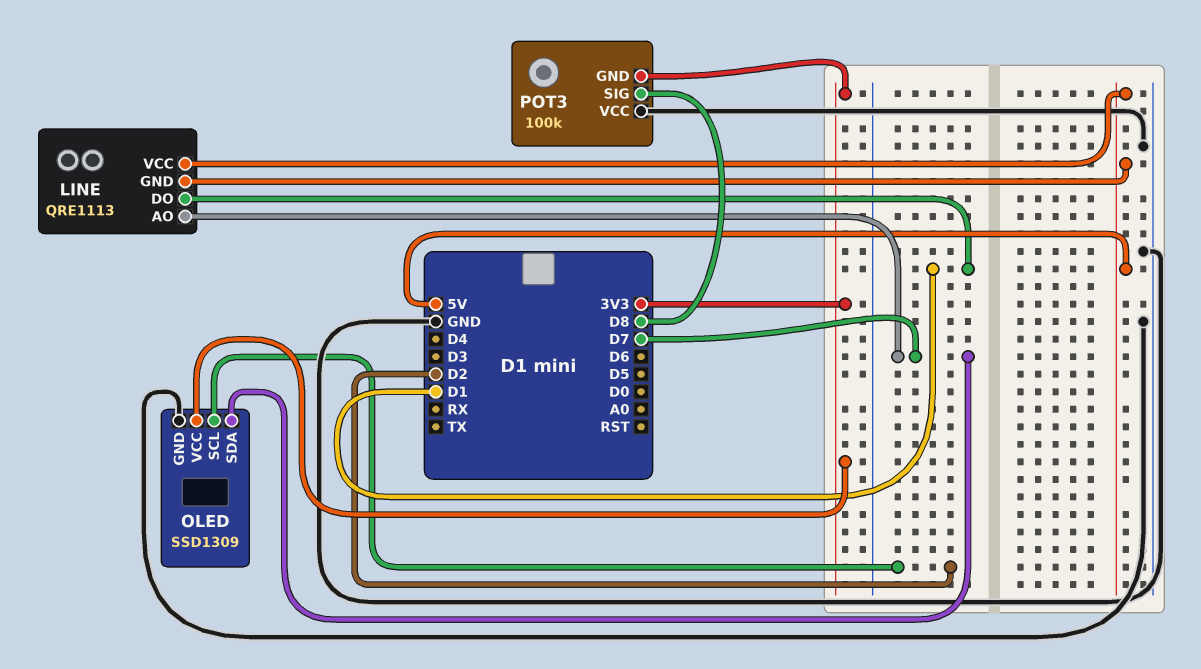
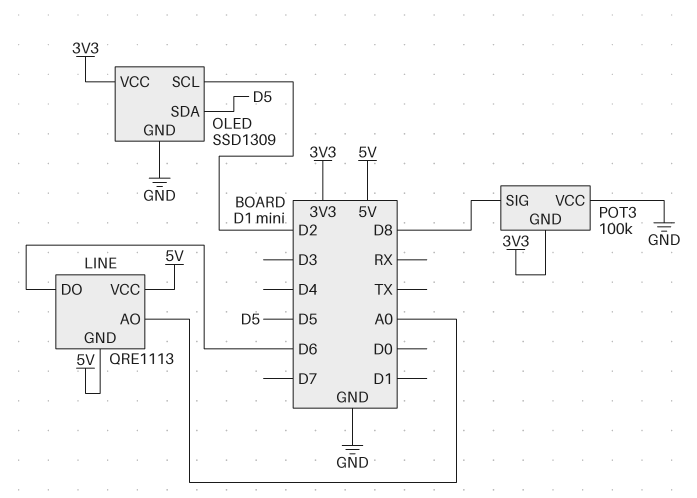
LINE pin AO: D7 -> A0
LINE pin DO: D1 -> D6
OLED pin SDA: D7 -> D5

